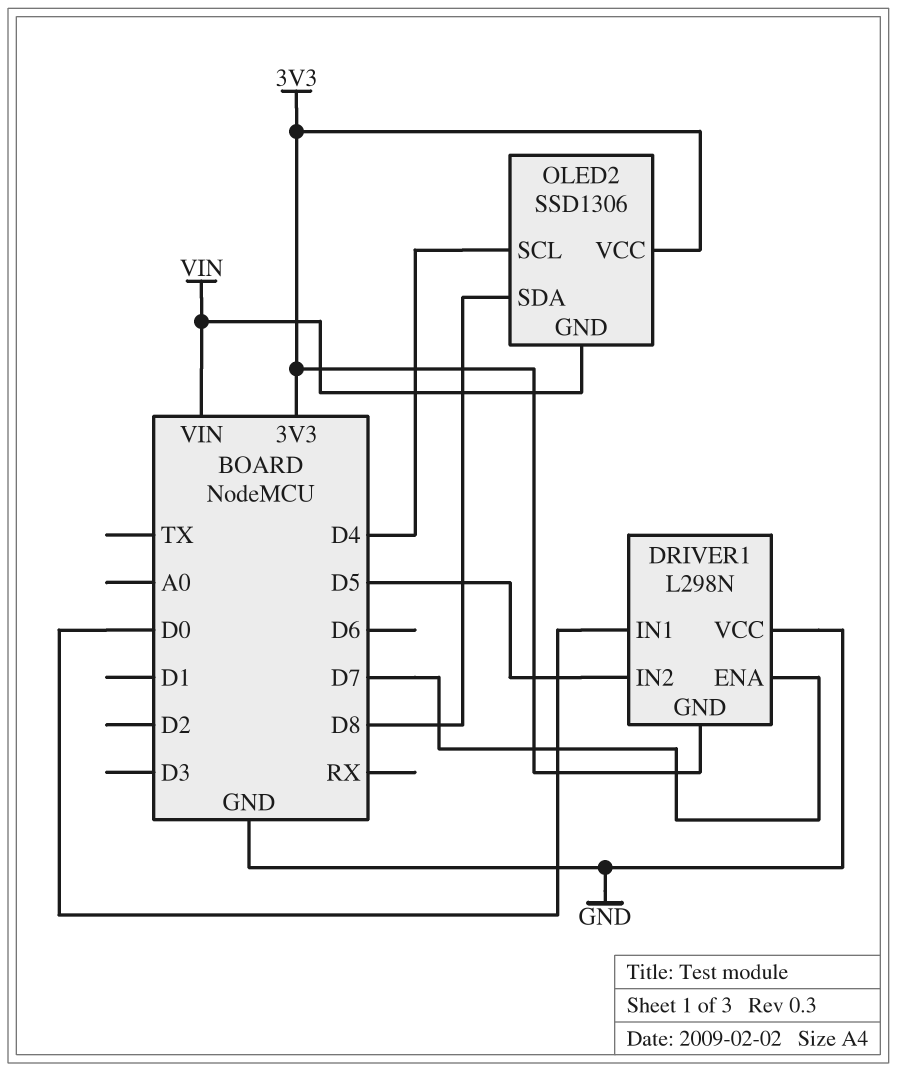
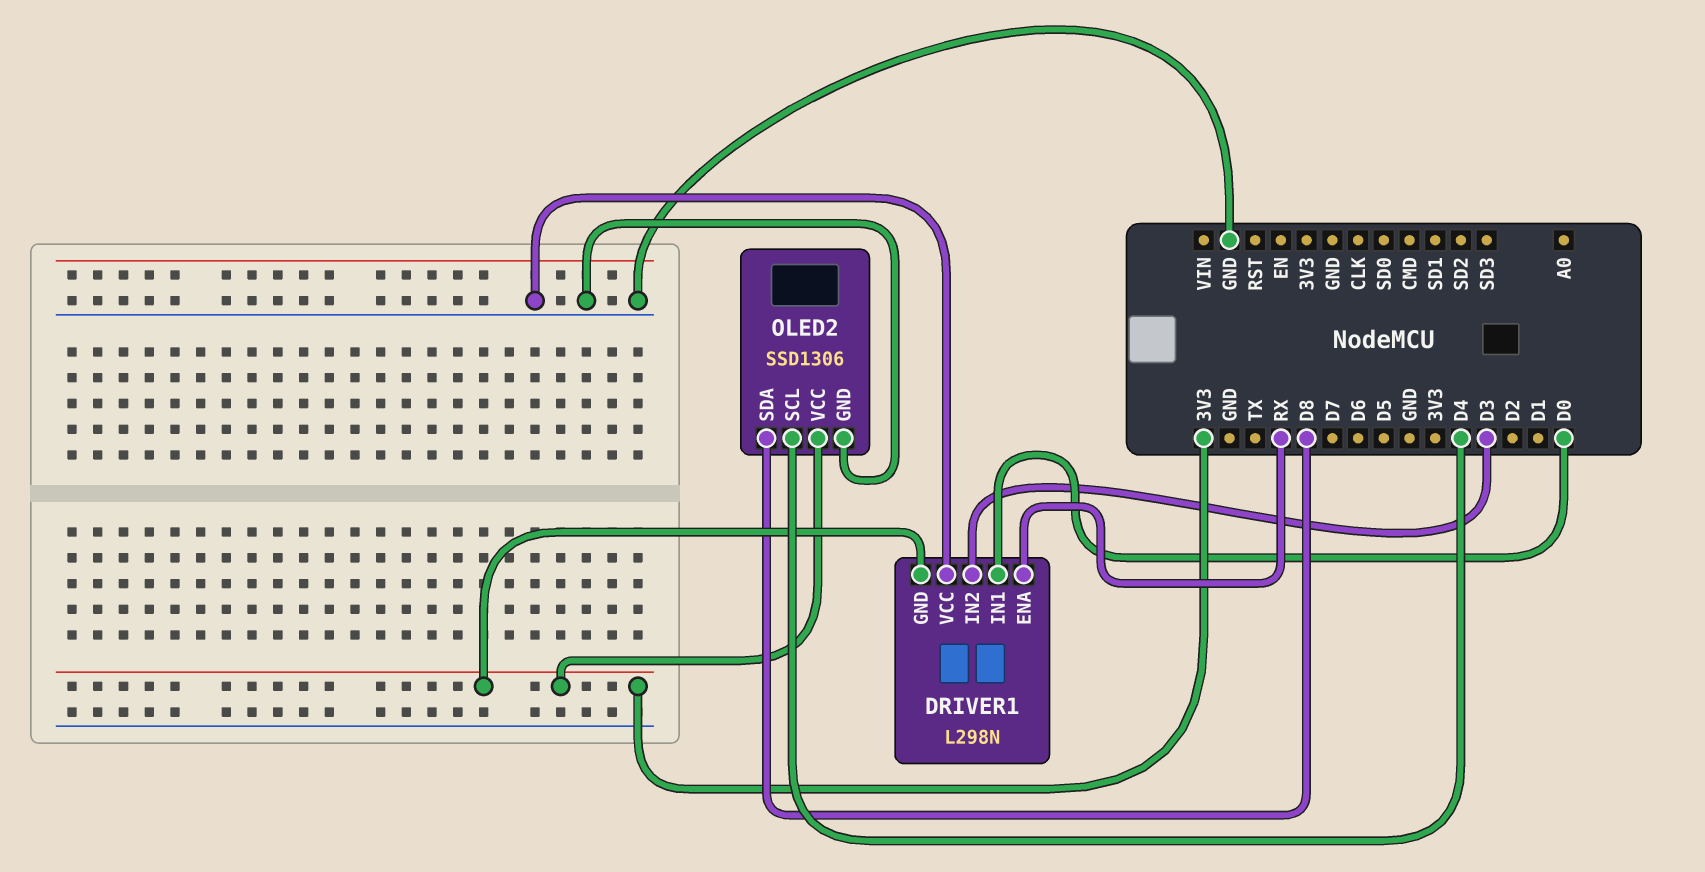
DRIVER1 pin ENA: D7 -> RX
DRIVER1 pin IN2: D5 -> D3
OLED2 pin GND: VIN -> GND

